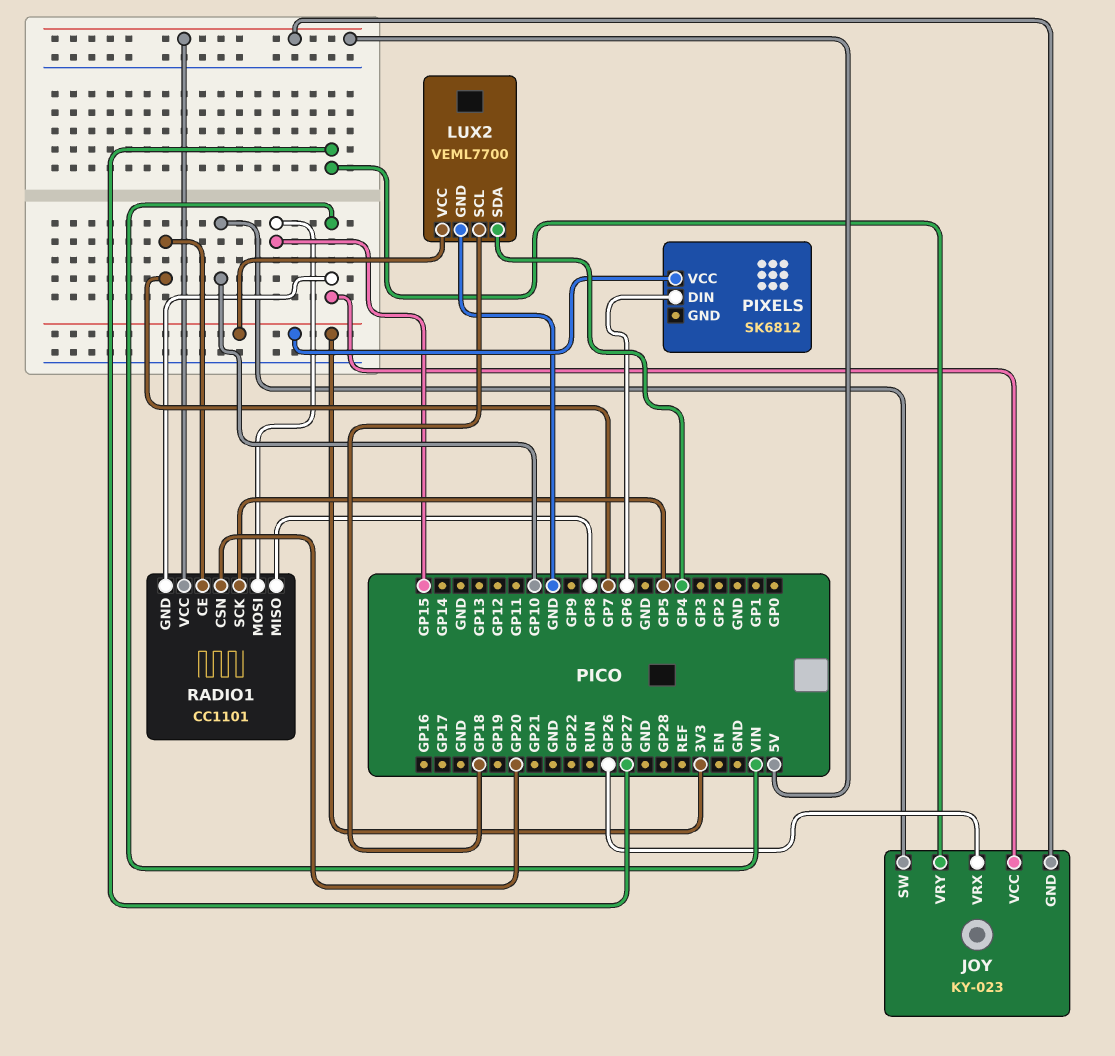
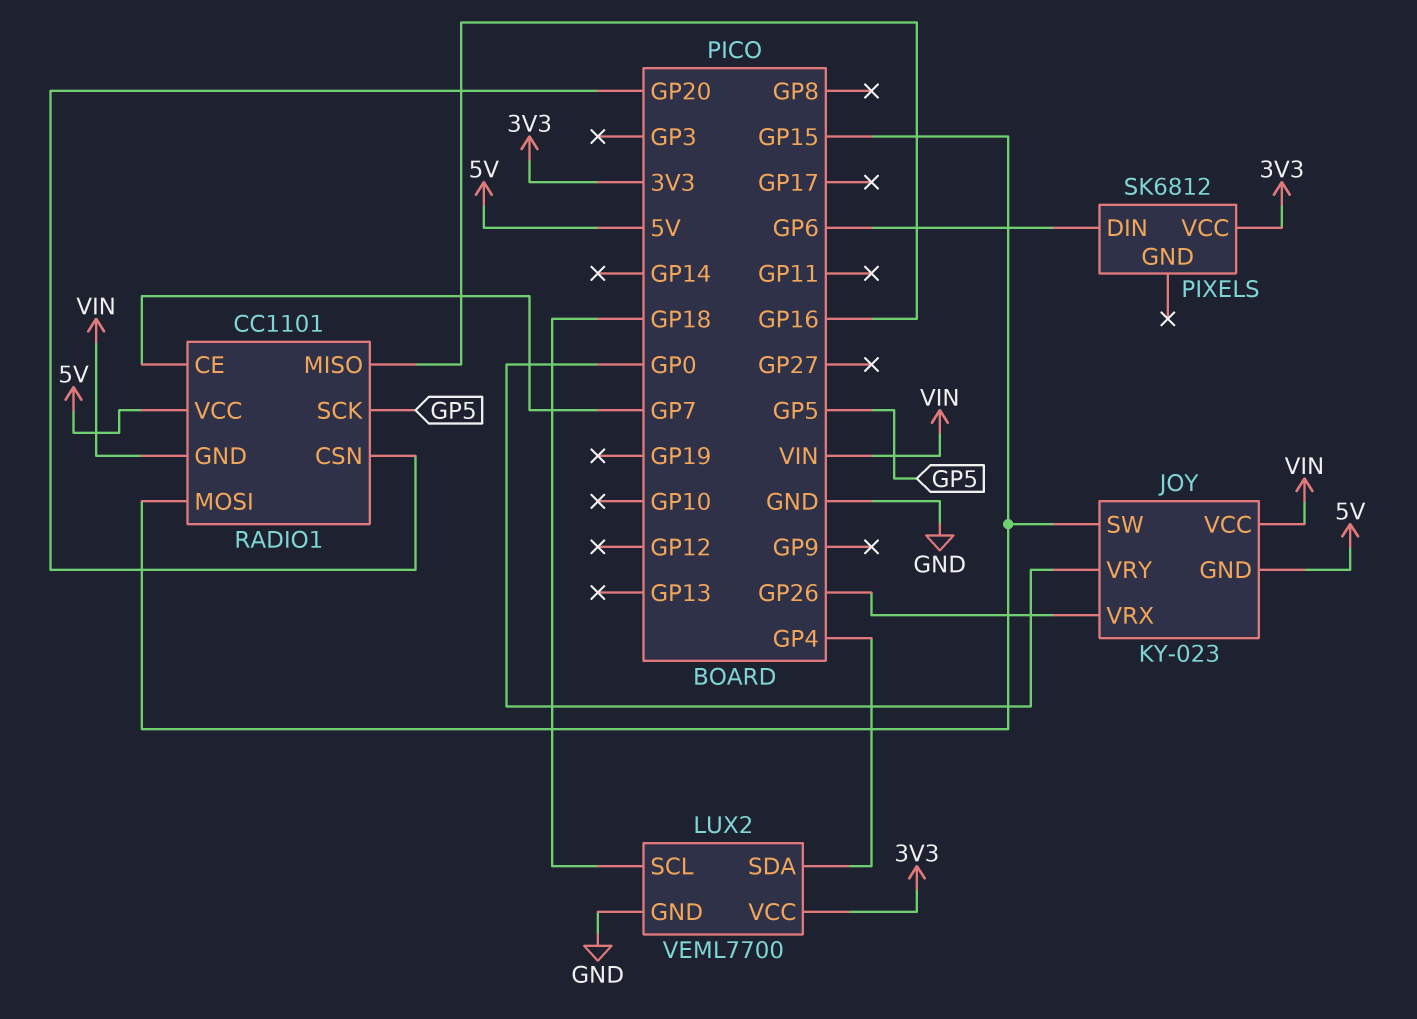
JOY pin SW: GP10 -> GP15
JOY pin VRY: GP27 -> GP0
RADIO1 pin MISO: GP8 -> GP16

